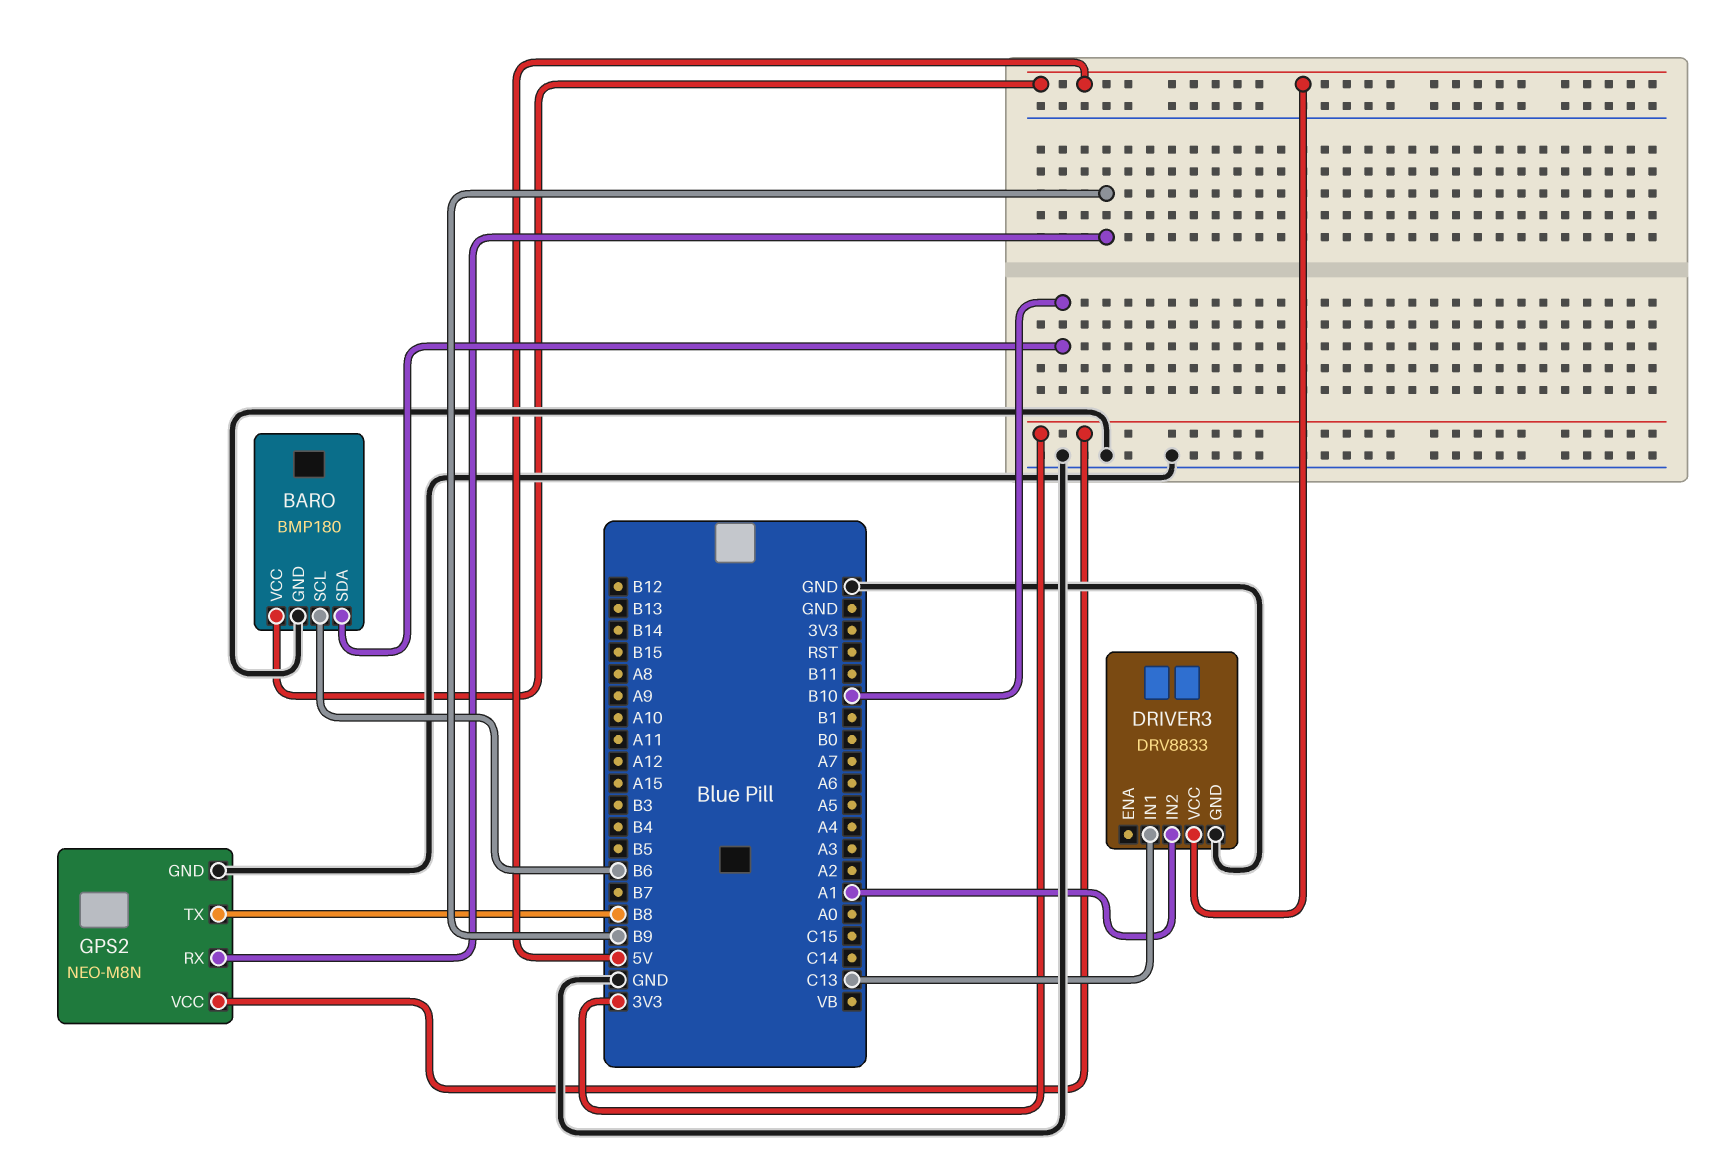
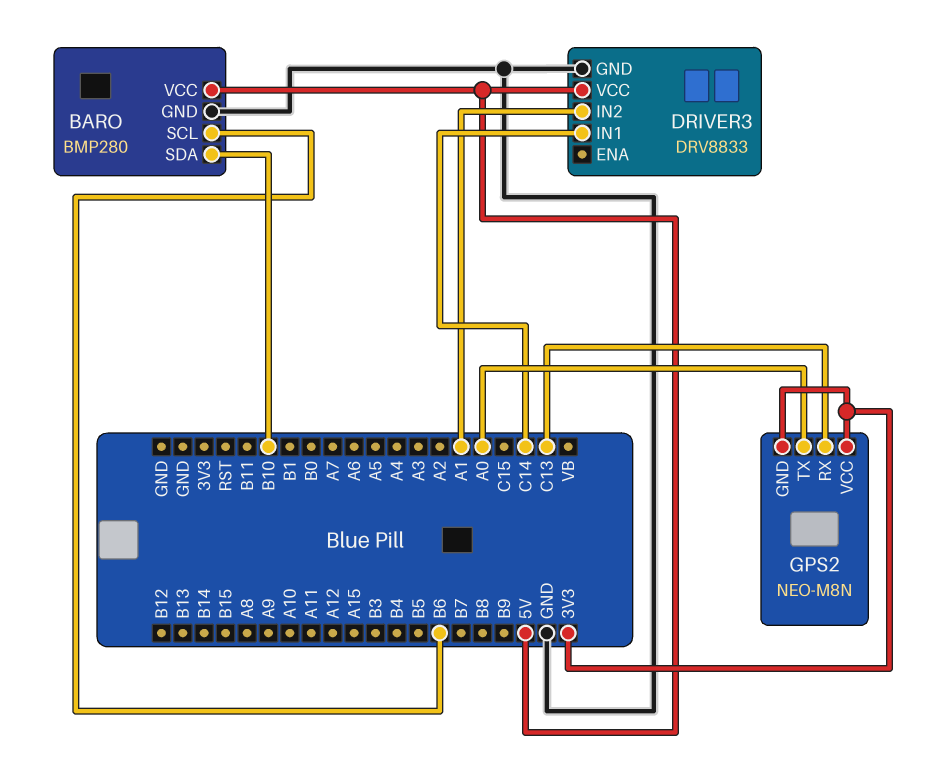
BARO: BMP180 -> BMP280
DRIVER3 pin IN1: C13 -> C14
GPS2 pin GND: GND -> 3V3
GPS2 pin RX: B9 -> C13
GPS2 pin TX: B8 -> A0

